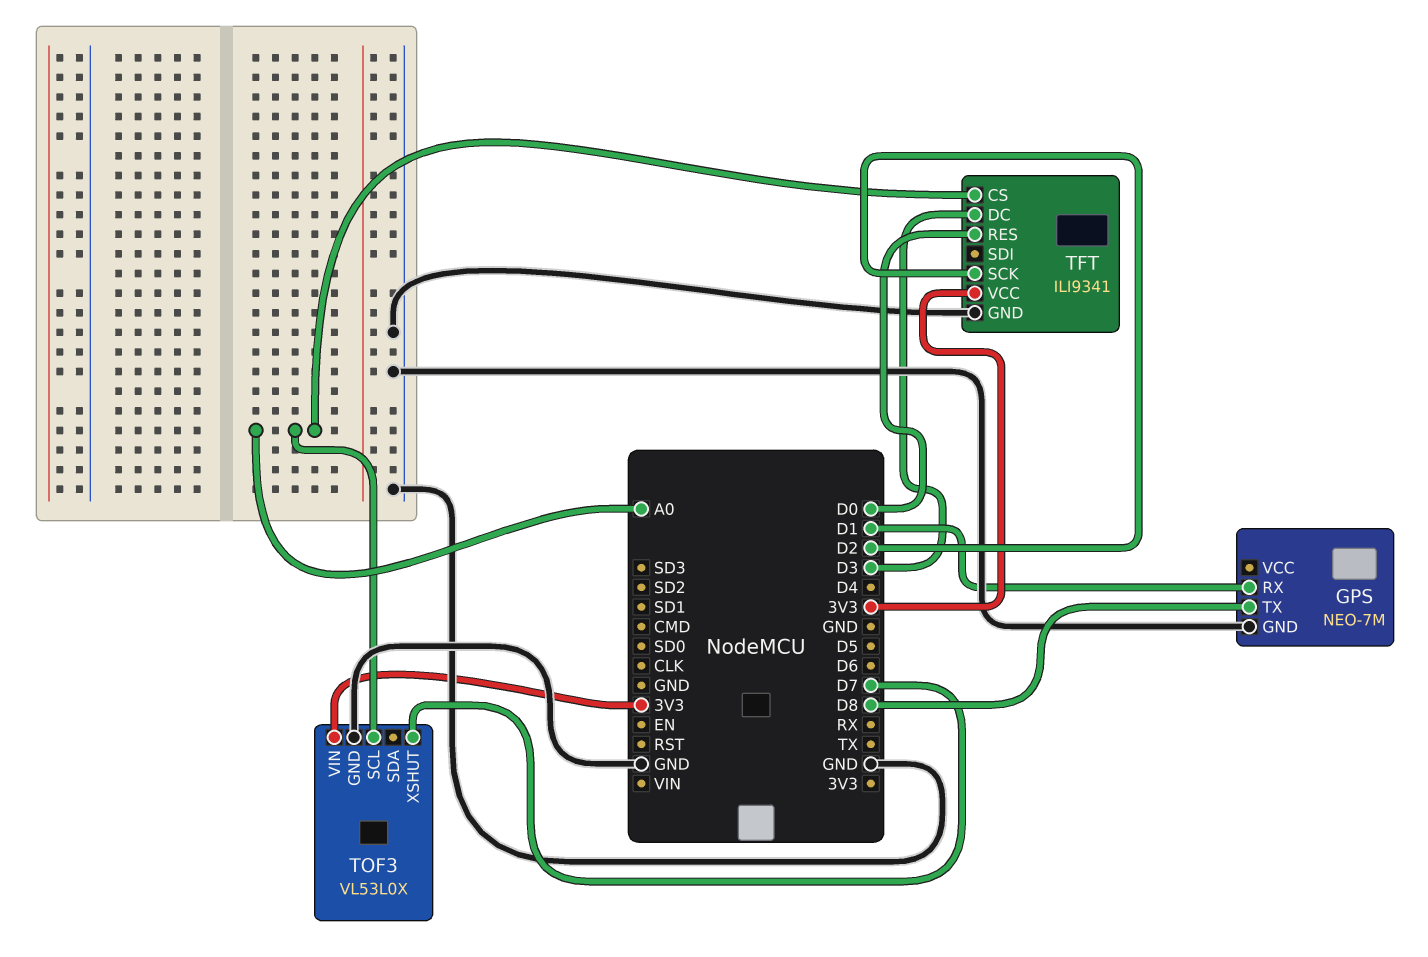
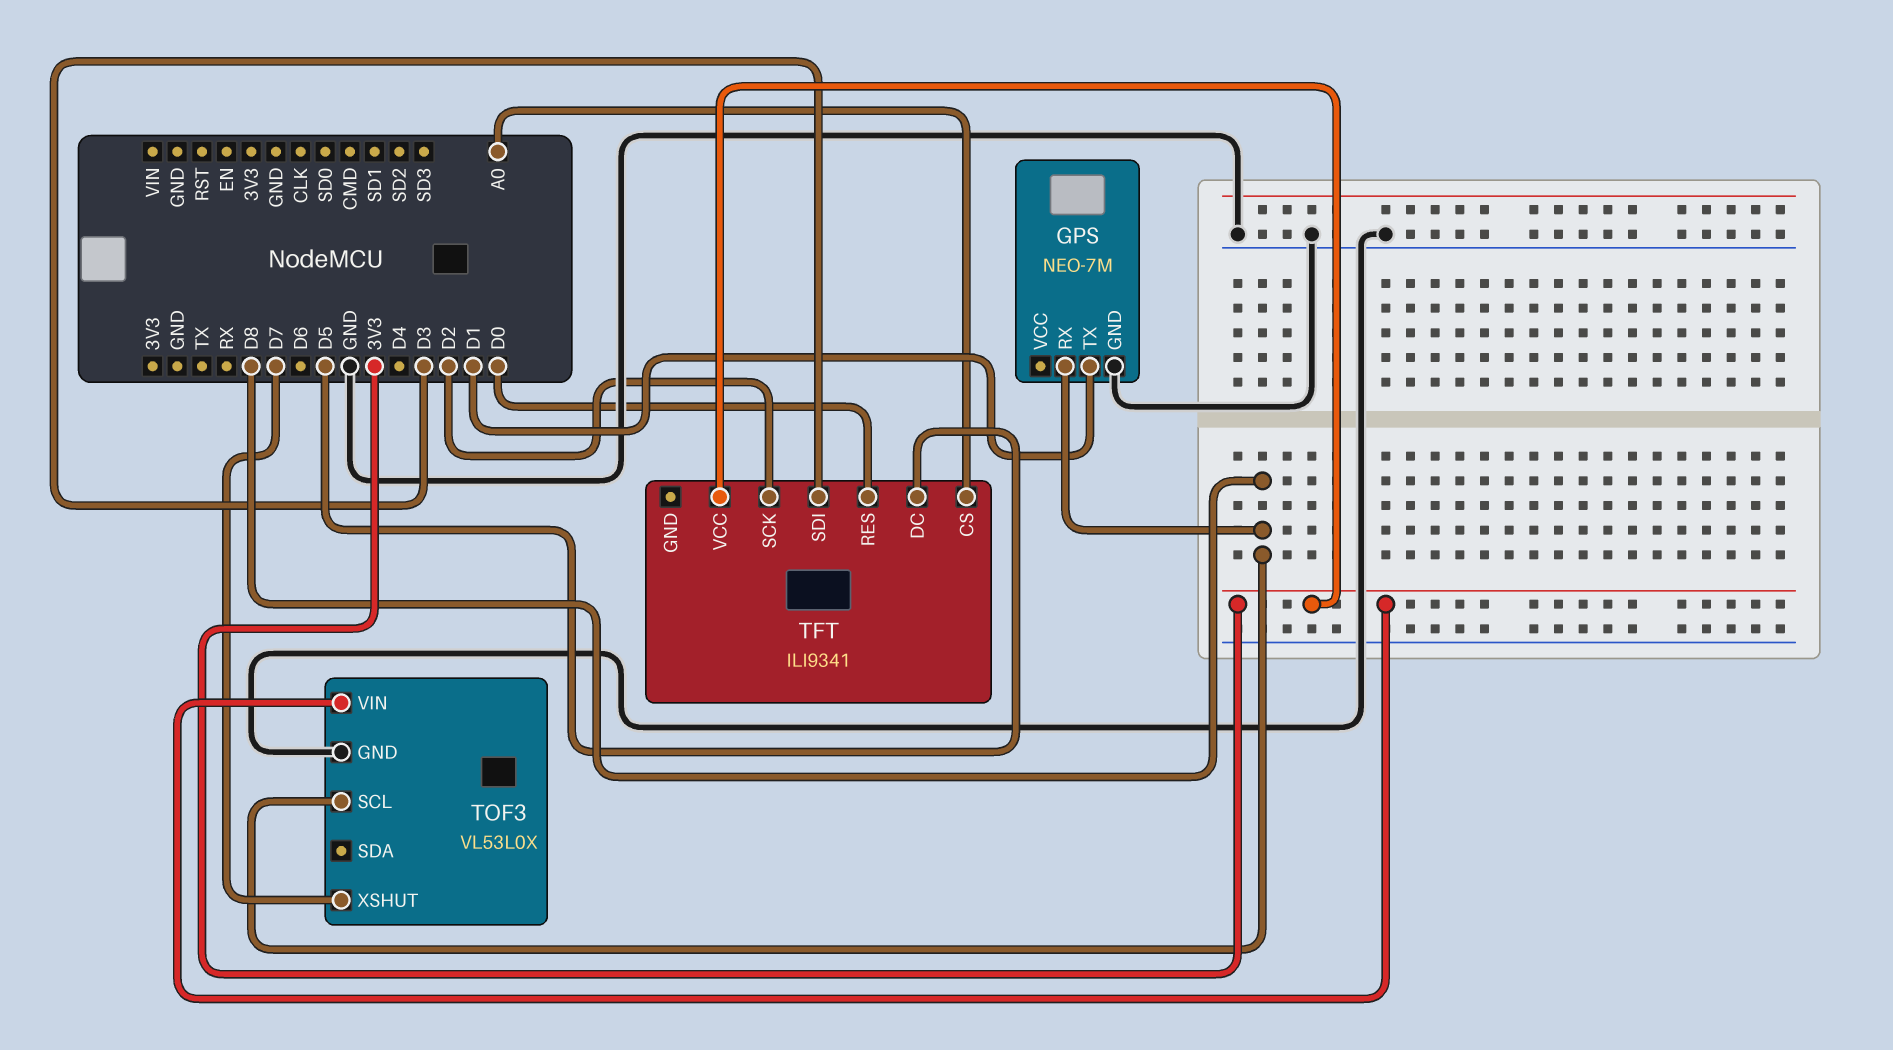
GPS pin RX: D1 -> D8
GPS pin TX: D8 -> D1
TFT pin DC: D3 -> D5
TFT pin GND: GND -> none
TFT pin SDI: none -> D3
TOF3 pin SCL: A0 -> D8

